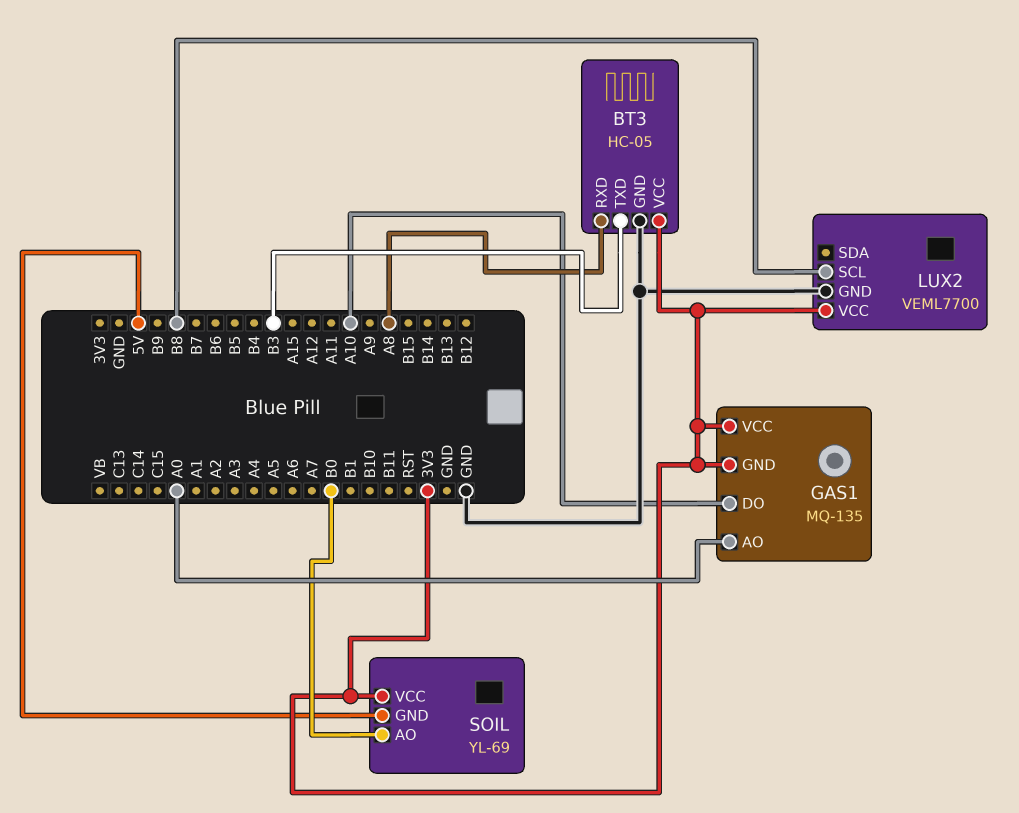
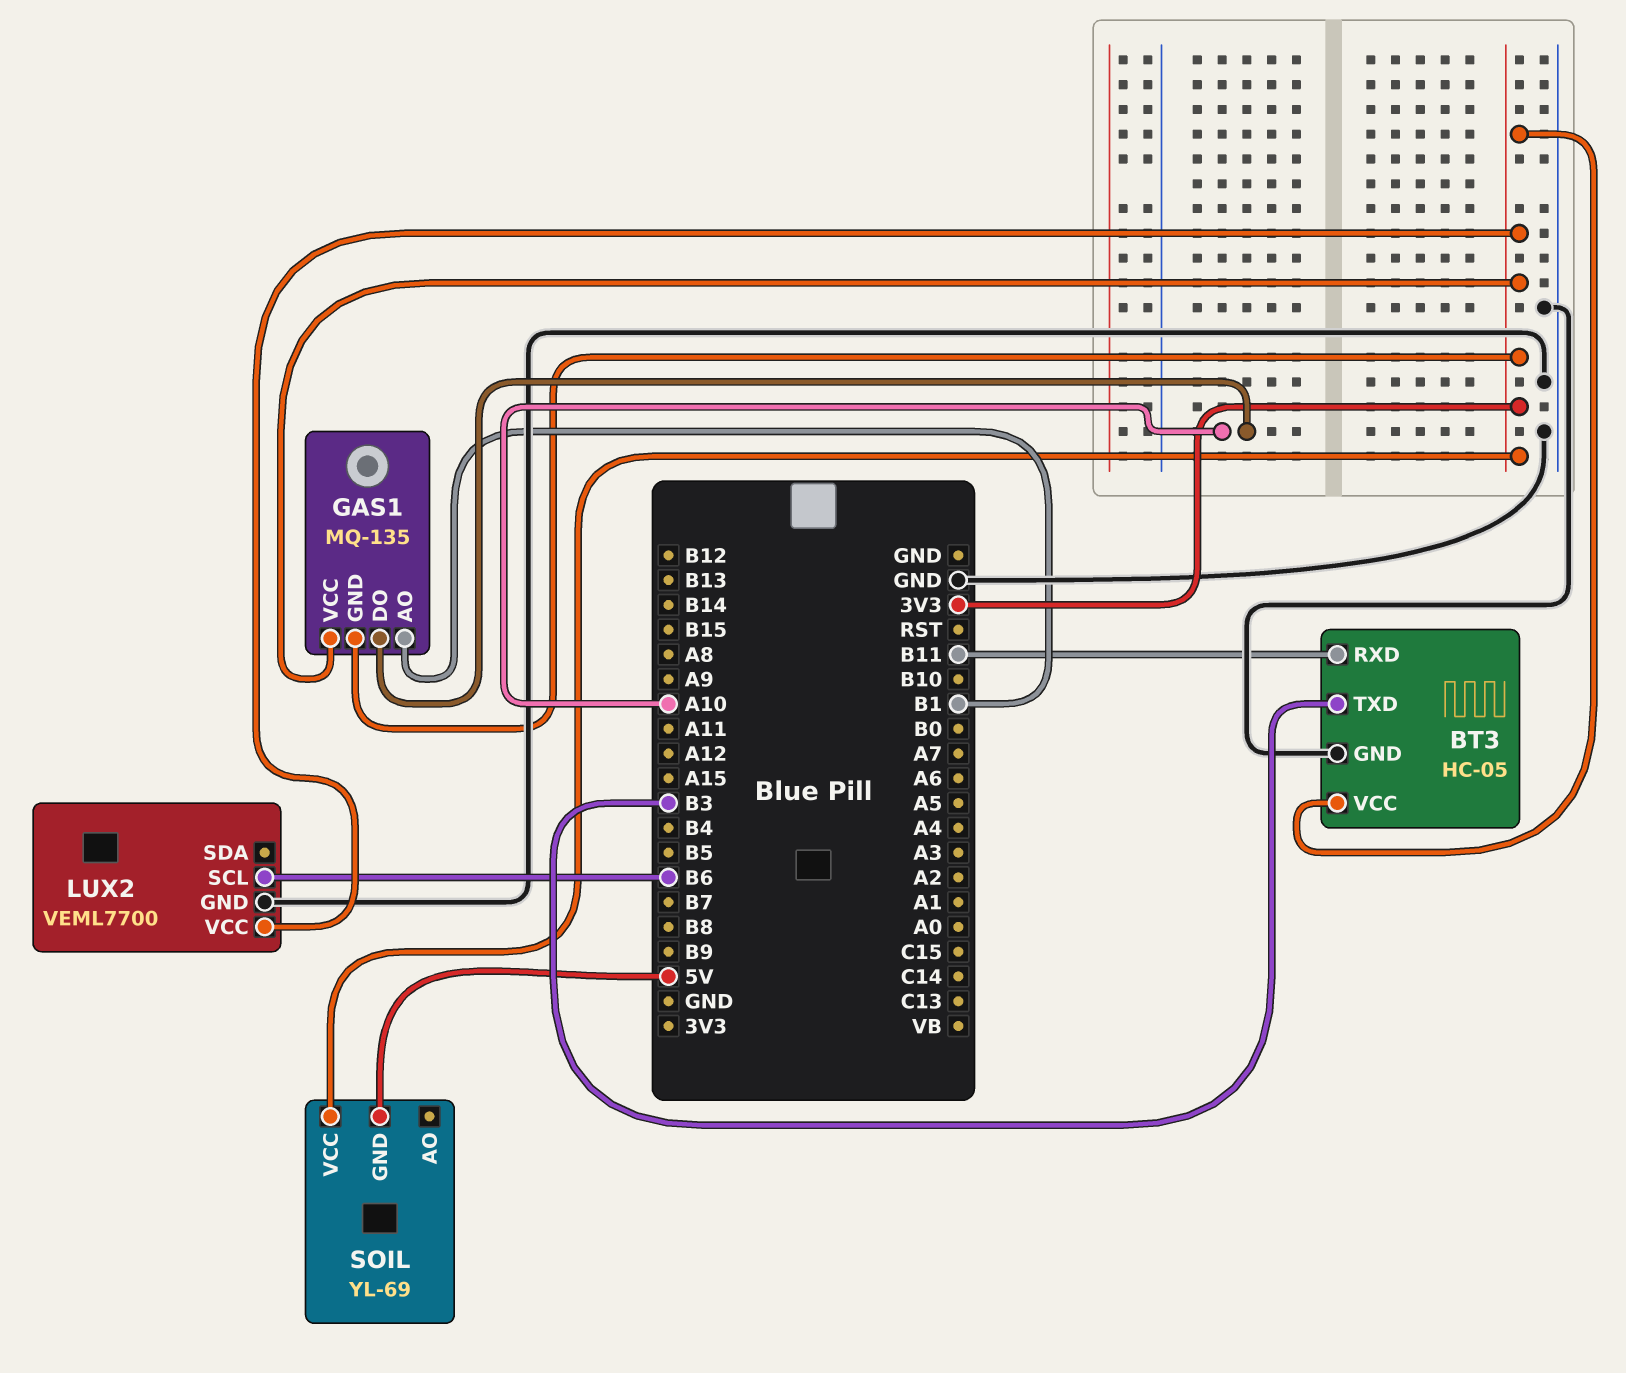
BT3 pin RXD: A8 -> B11
GAS1 pin AO: A0 -> B1
LUX2 pin SCL: B8 -> B6
SOIL pin AO: B0 -> none

